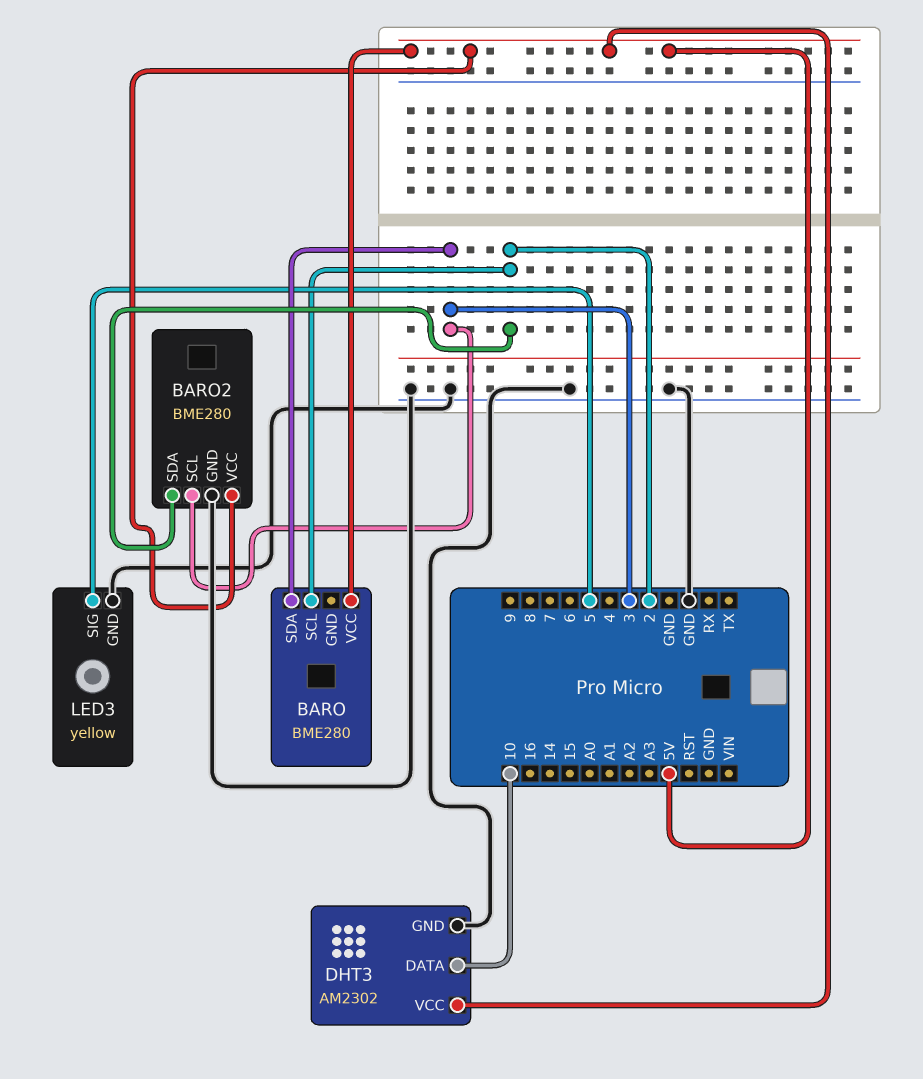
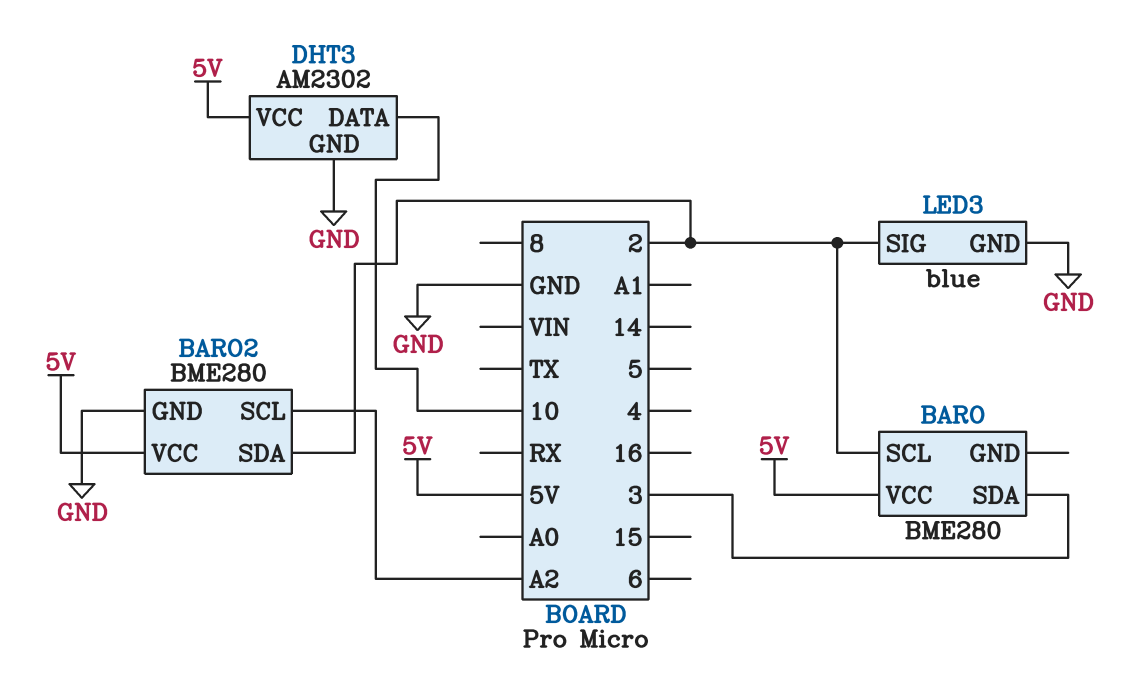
BARO2 pin SCL: 3 -> A2
LED3: yellow -> blue
LED3 pin SIG: 5 -> 2

